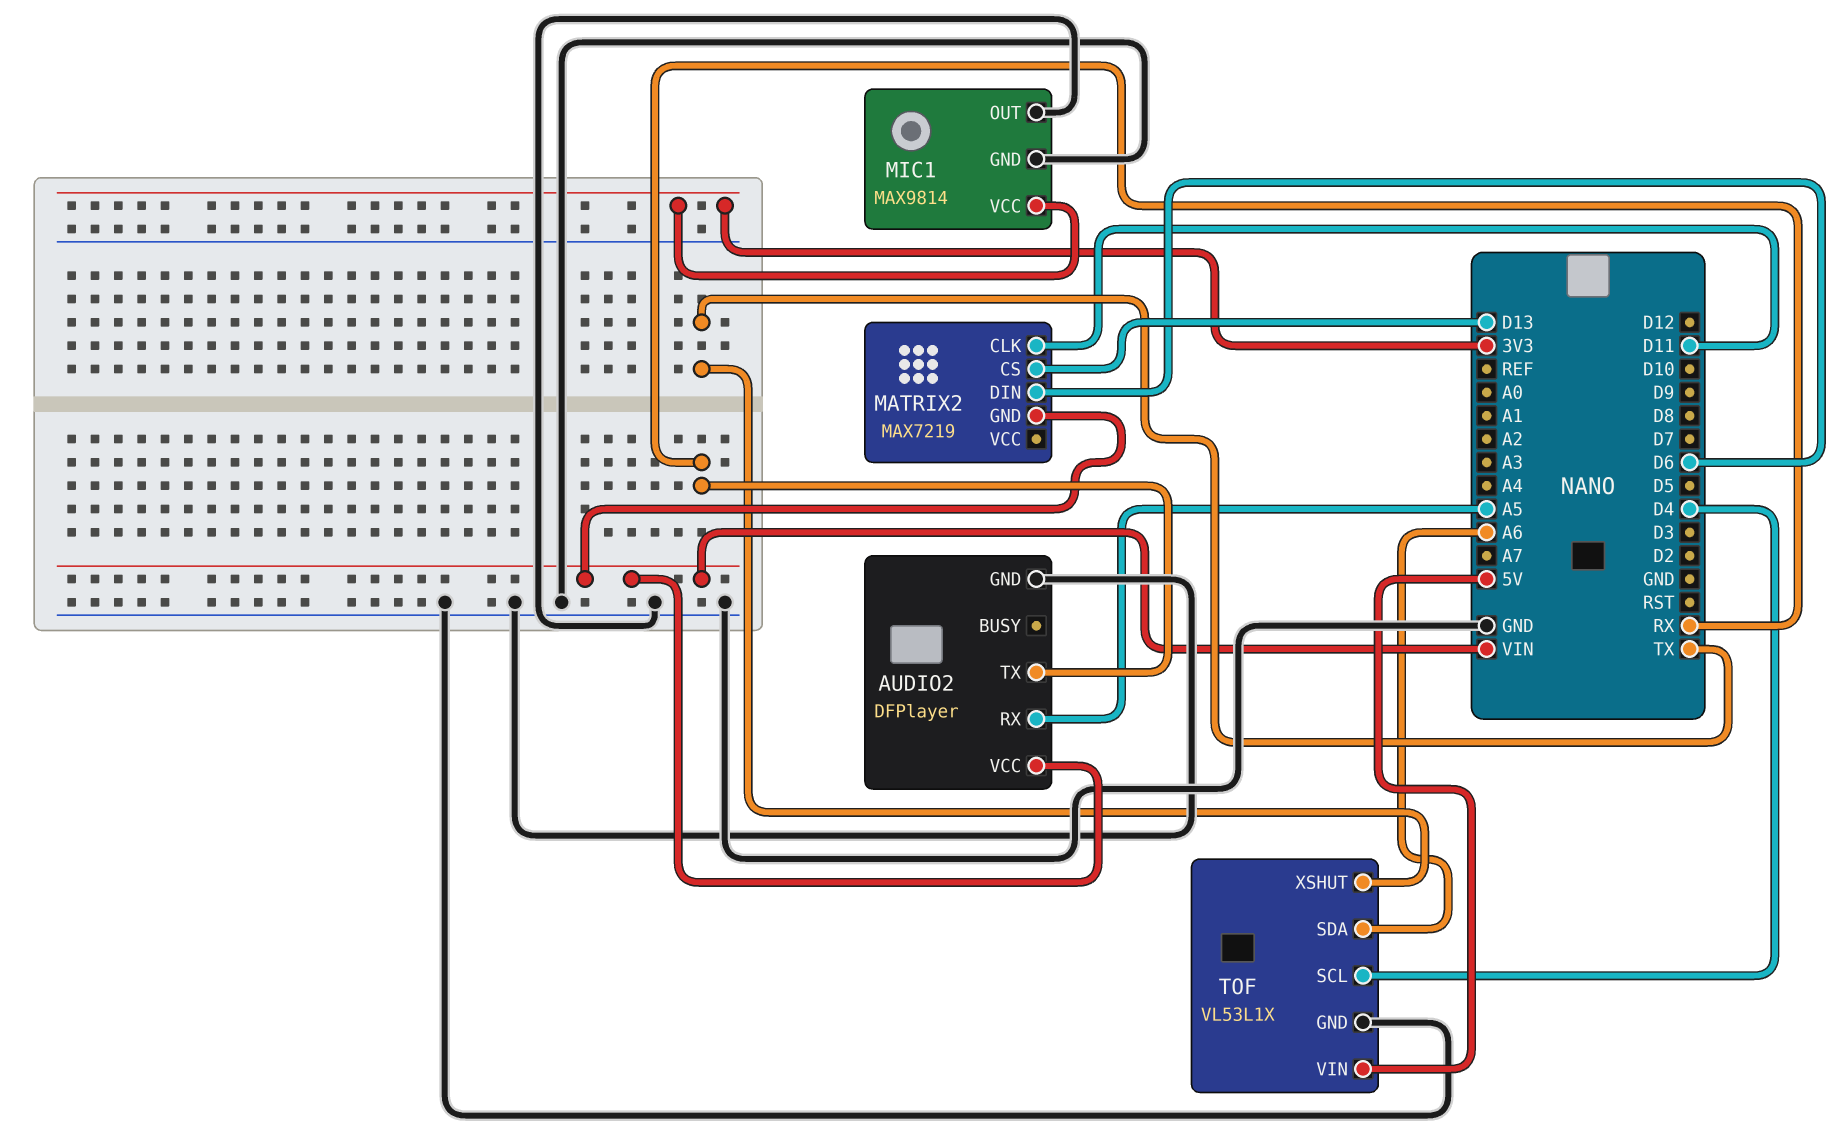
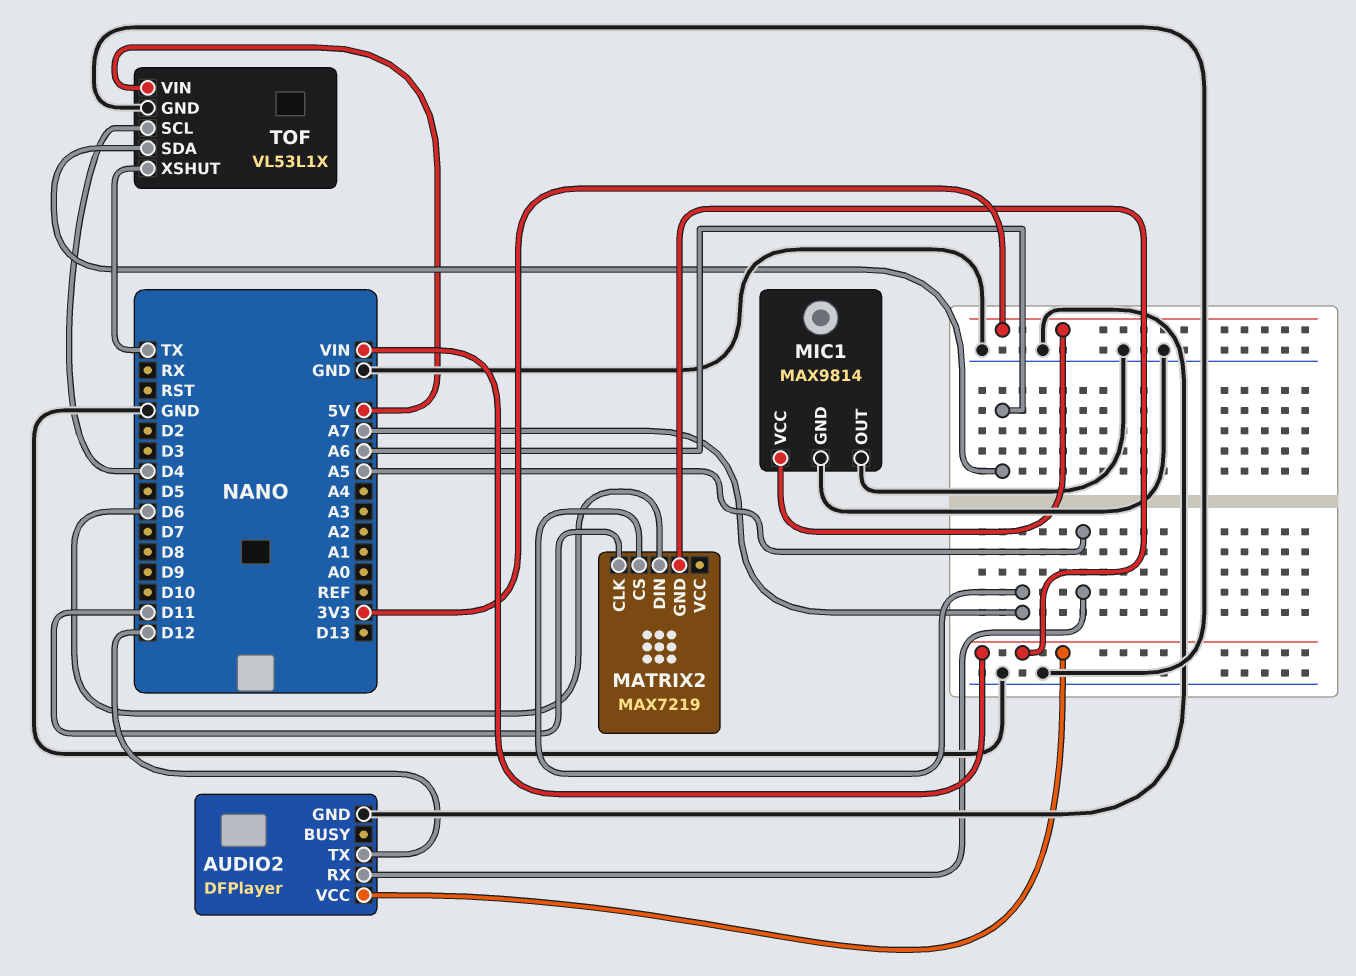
AUDIO2 pin TX: RX -> D12
MATRIX2 pin CS: D13 -> A7

